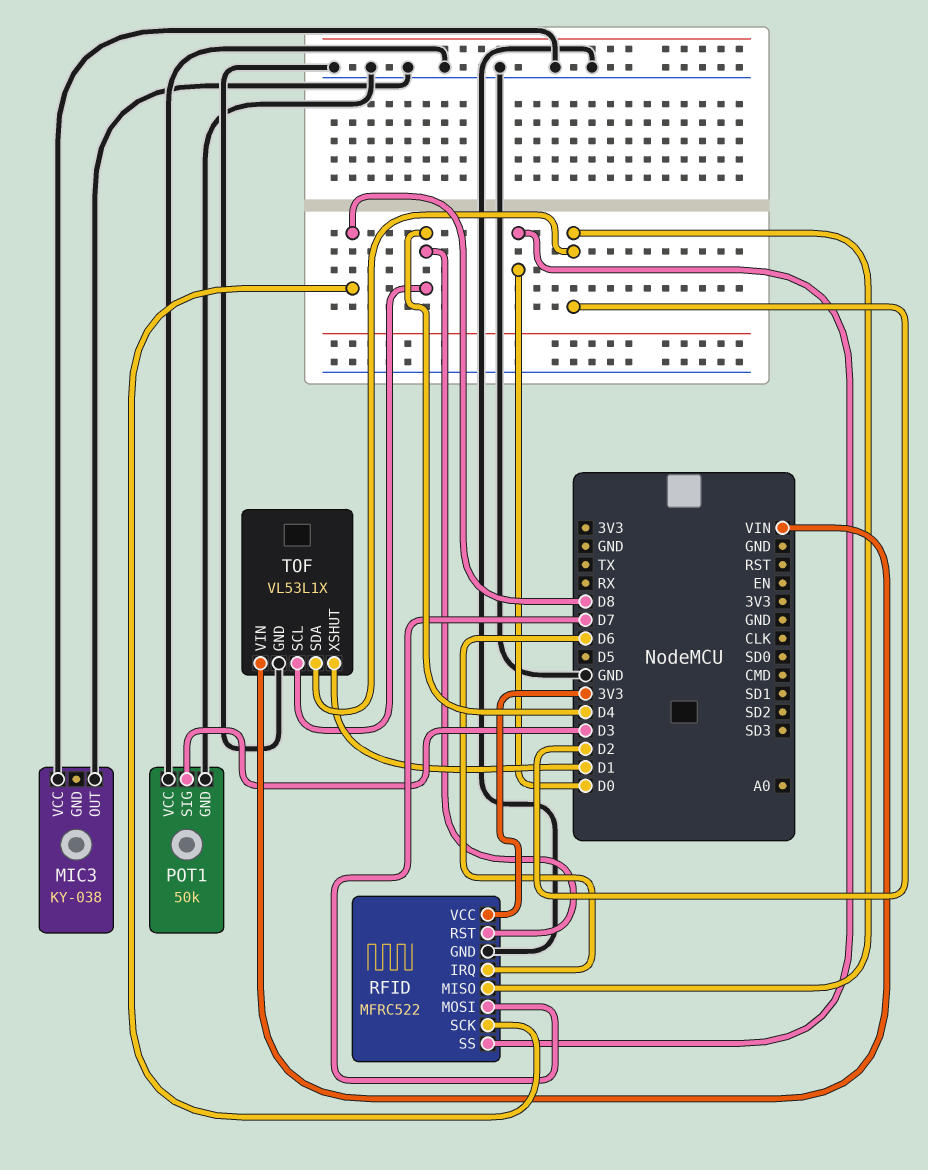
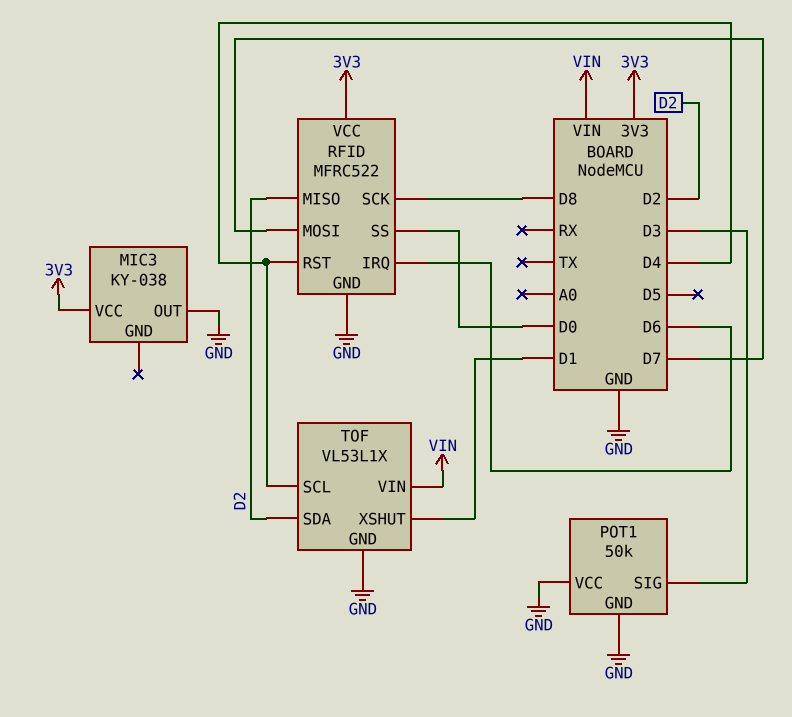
MIC3 pin VCC: GND -> 3V3

